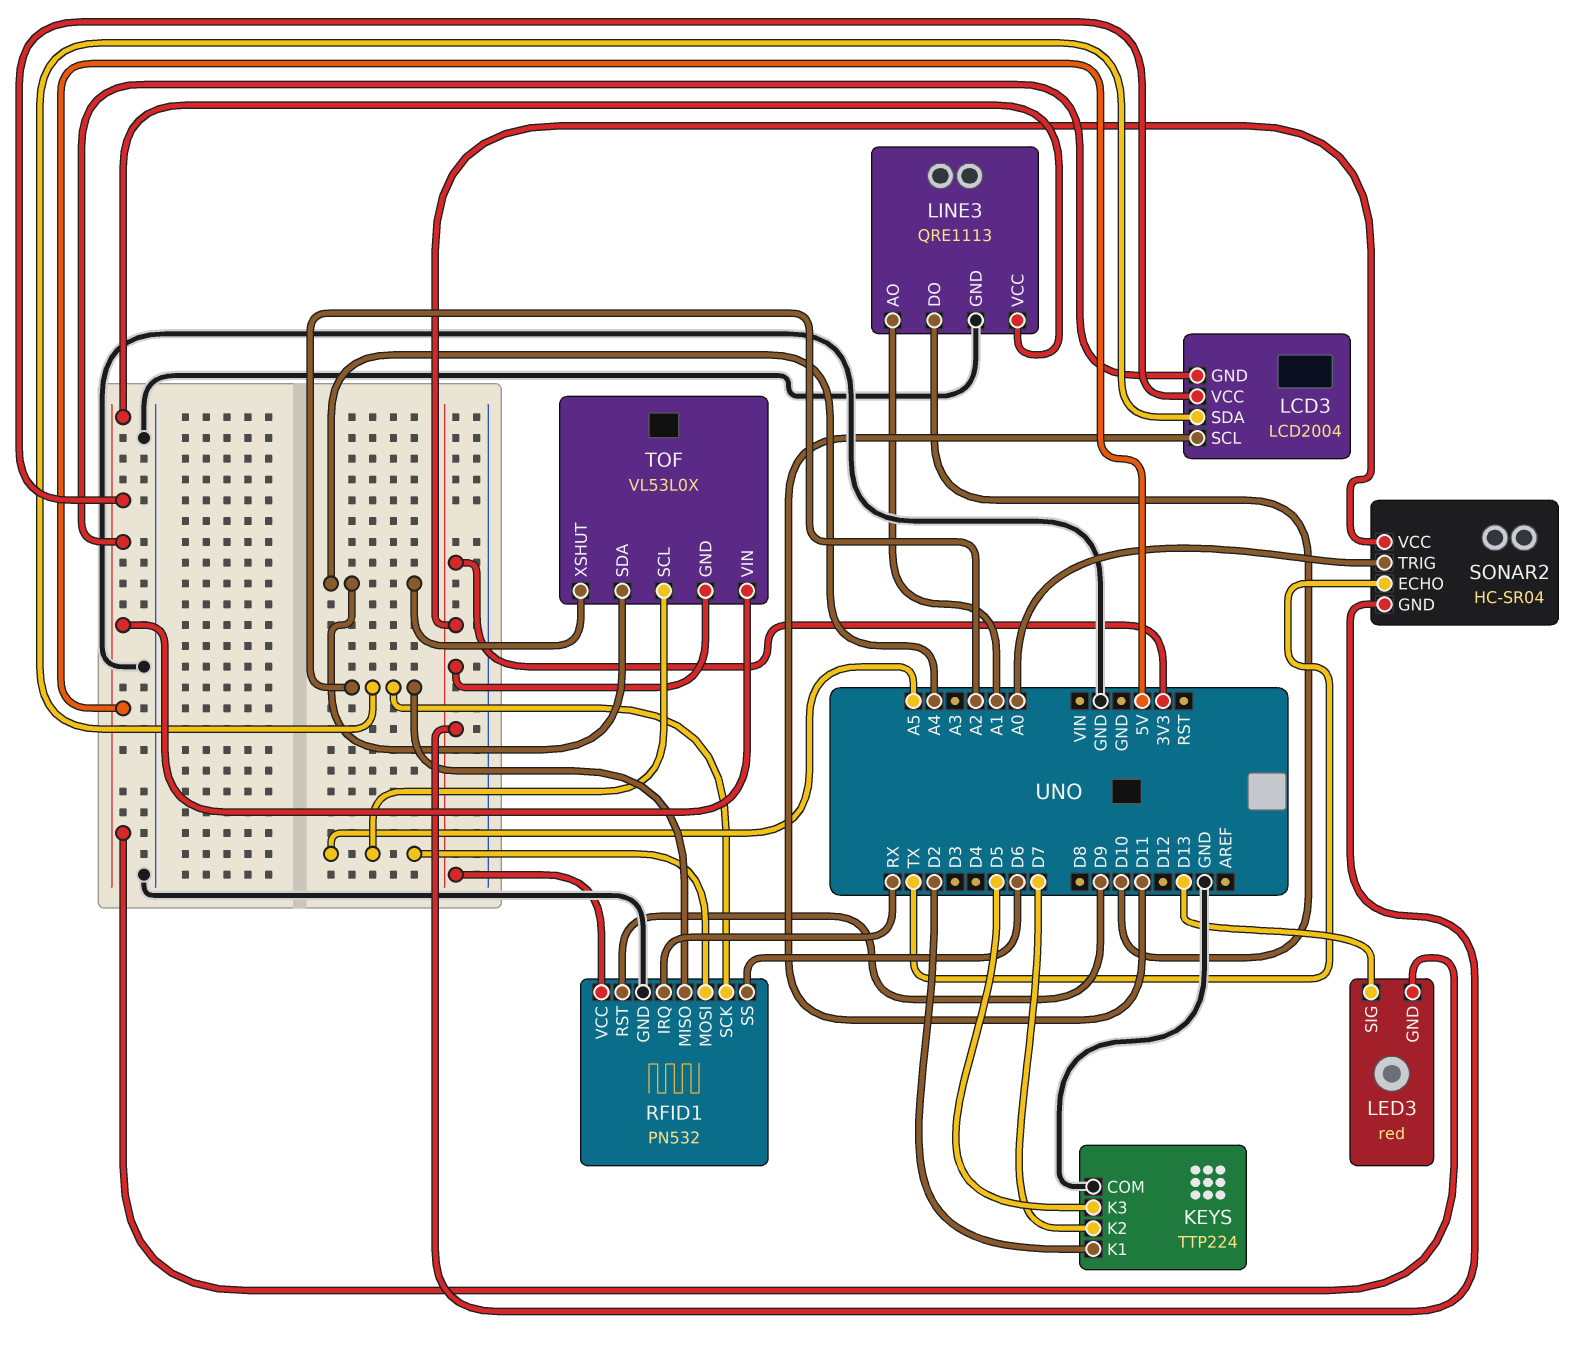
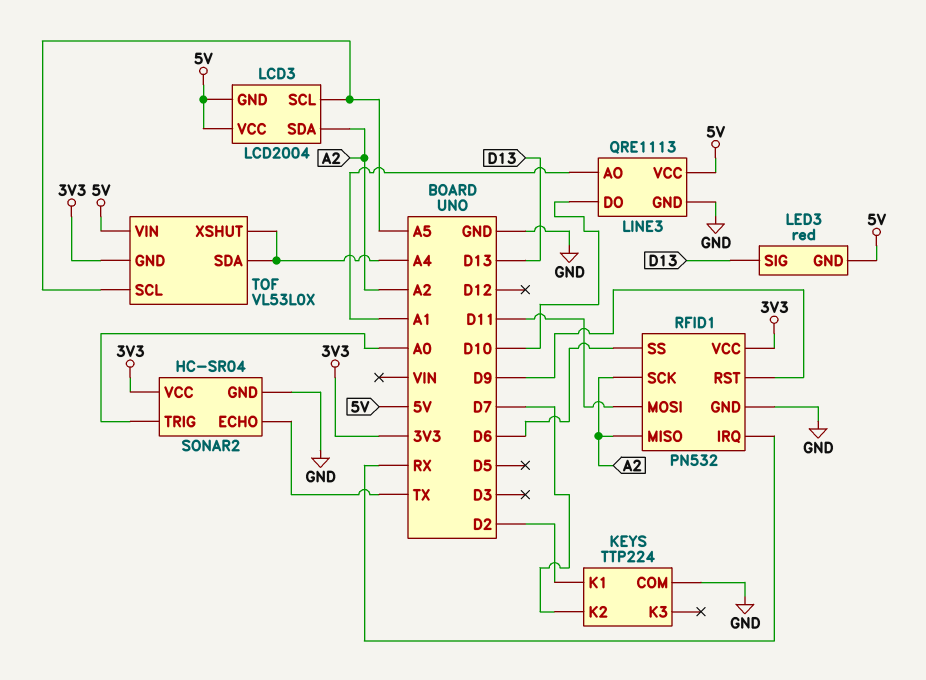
KEYS pin K3: D5 -> none
LCD3 pin SCL: D11 -> A5
RFID1 pin MOSI: A5 -> D11
SONAR2 pin GND: 3V3 -> GND

